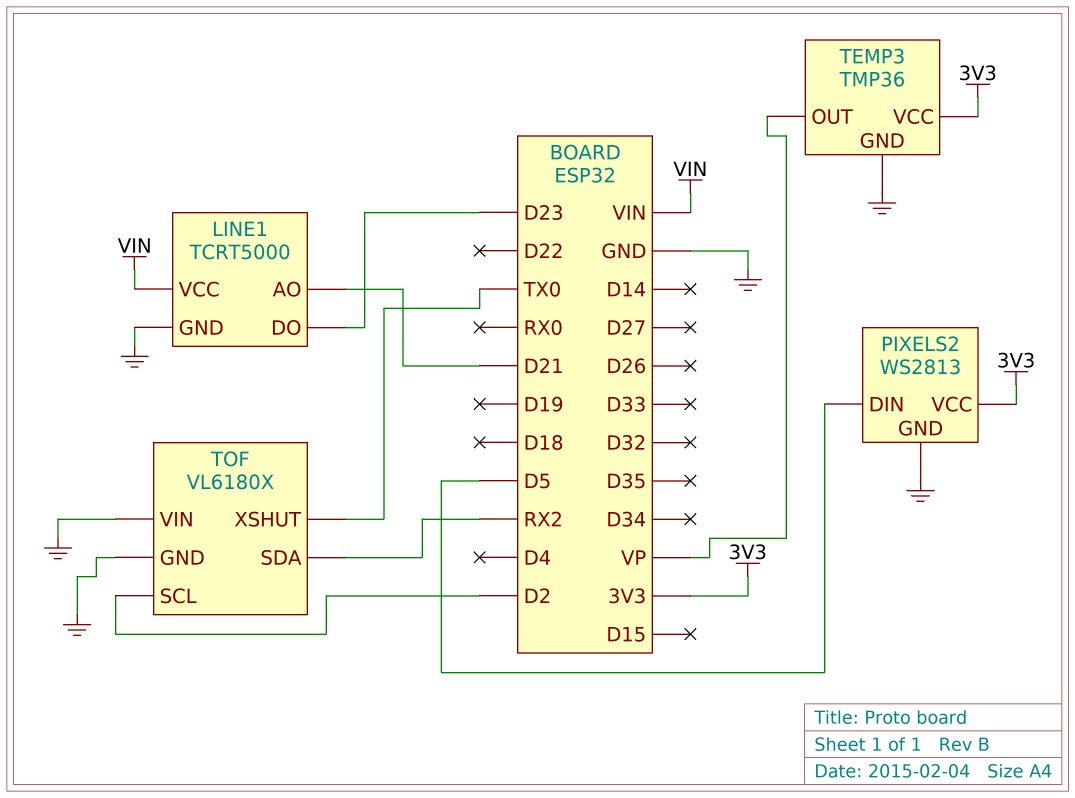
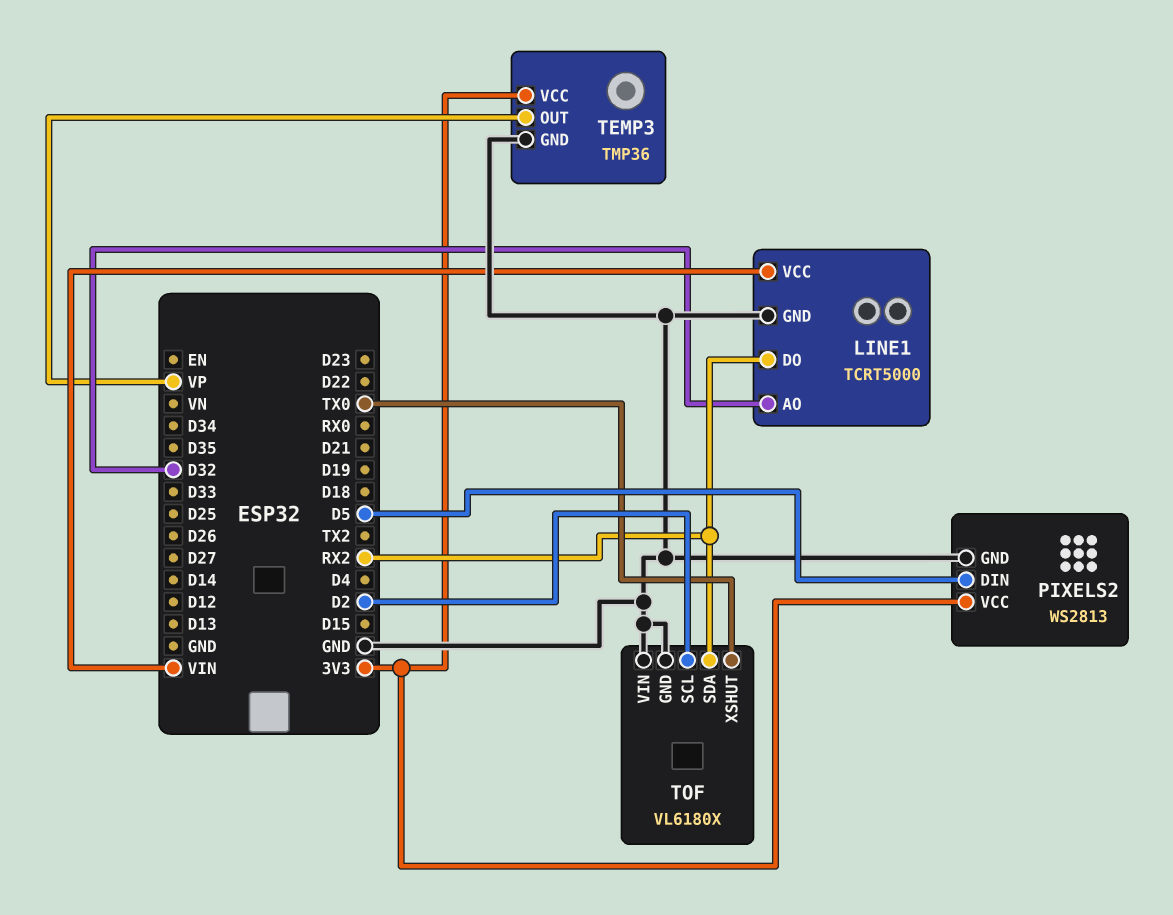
LINE1 pin AO: D21 -> D32
LINE1 pin DO: D23 -> RX2

